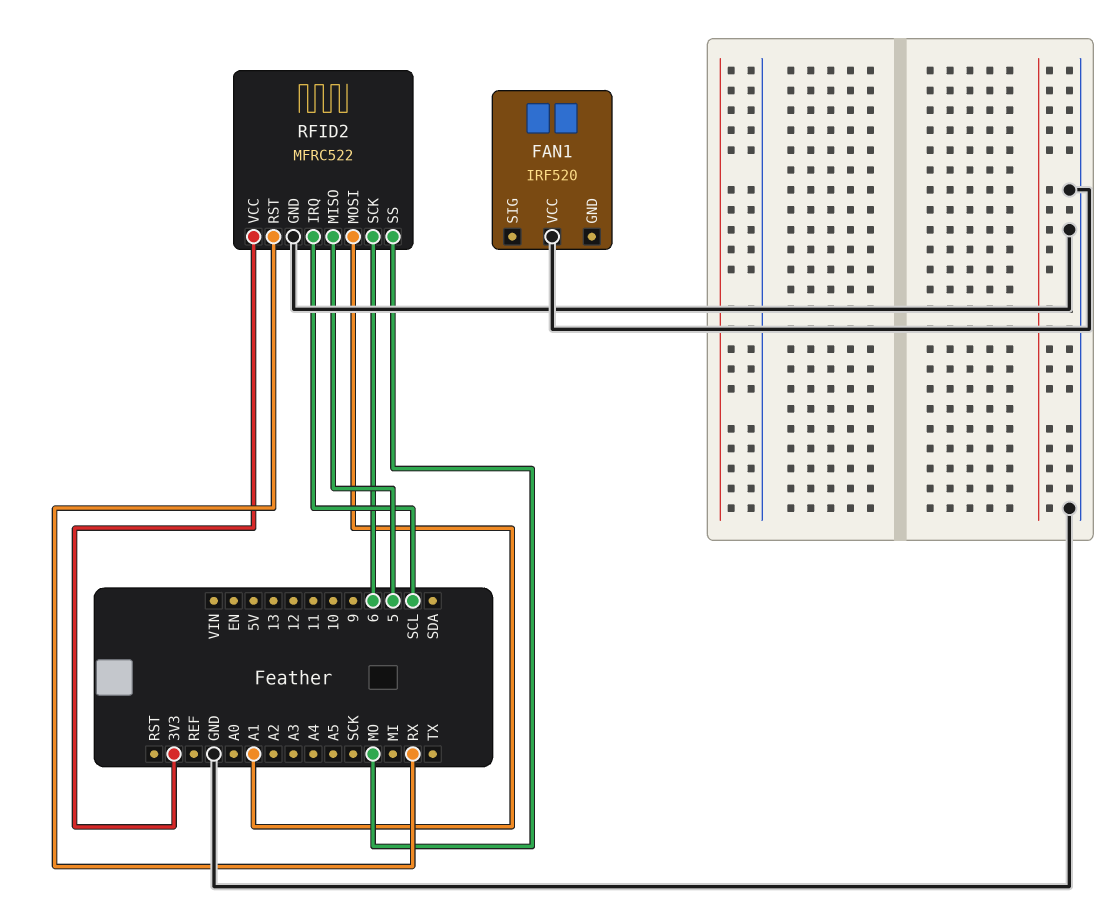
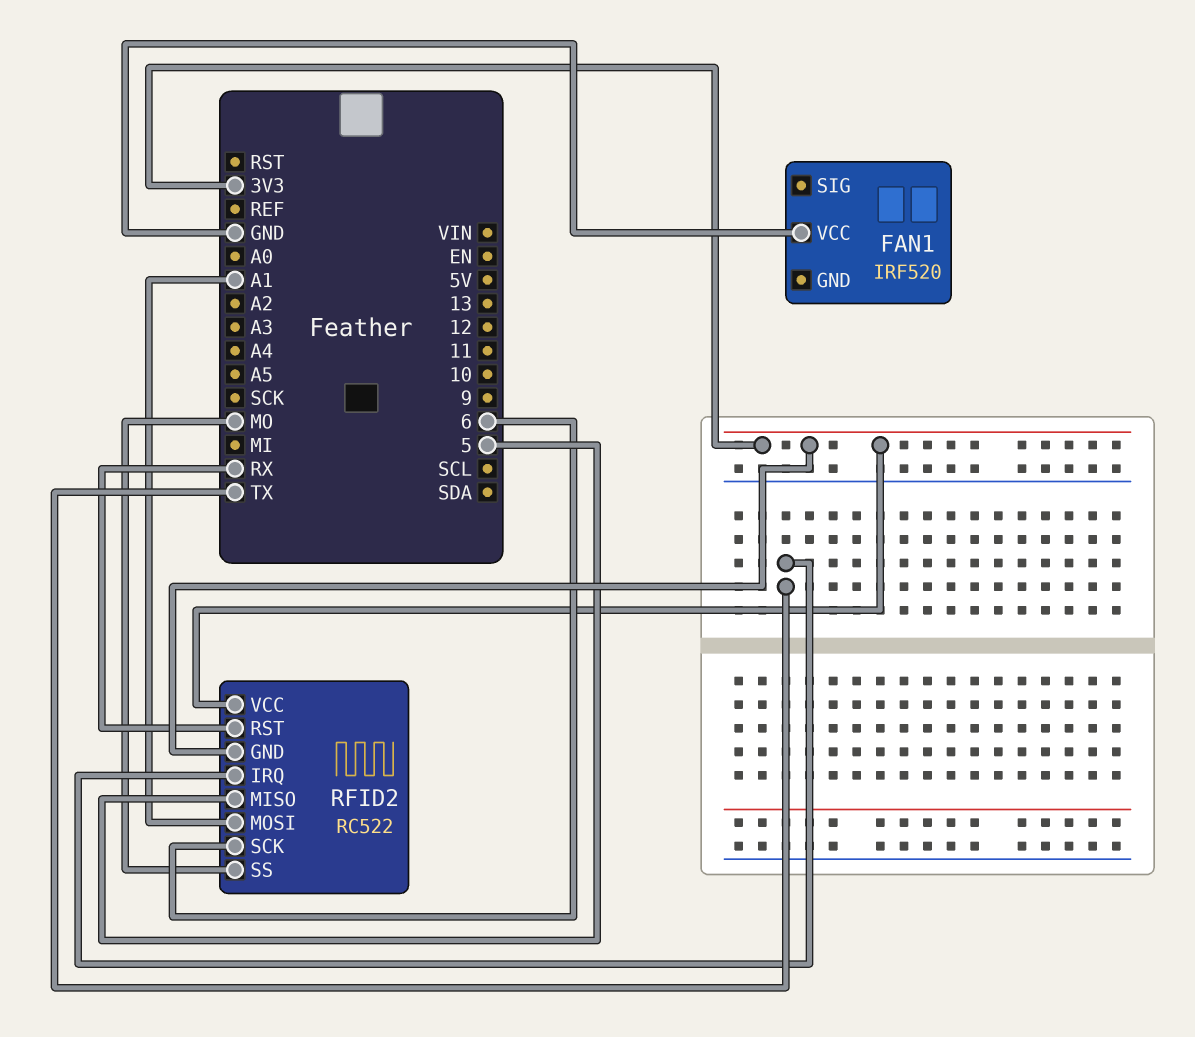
RFID2: MFRC522 -> RC522
RFID2 pin GND: GND -> 3V3
RFID2 pin IRQ: SCL -> TX

